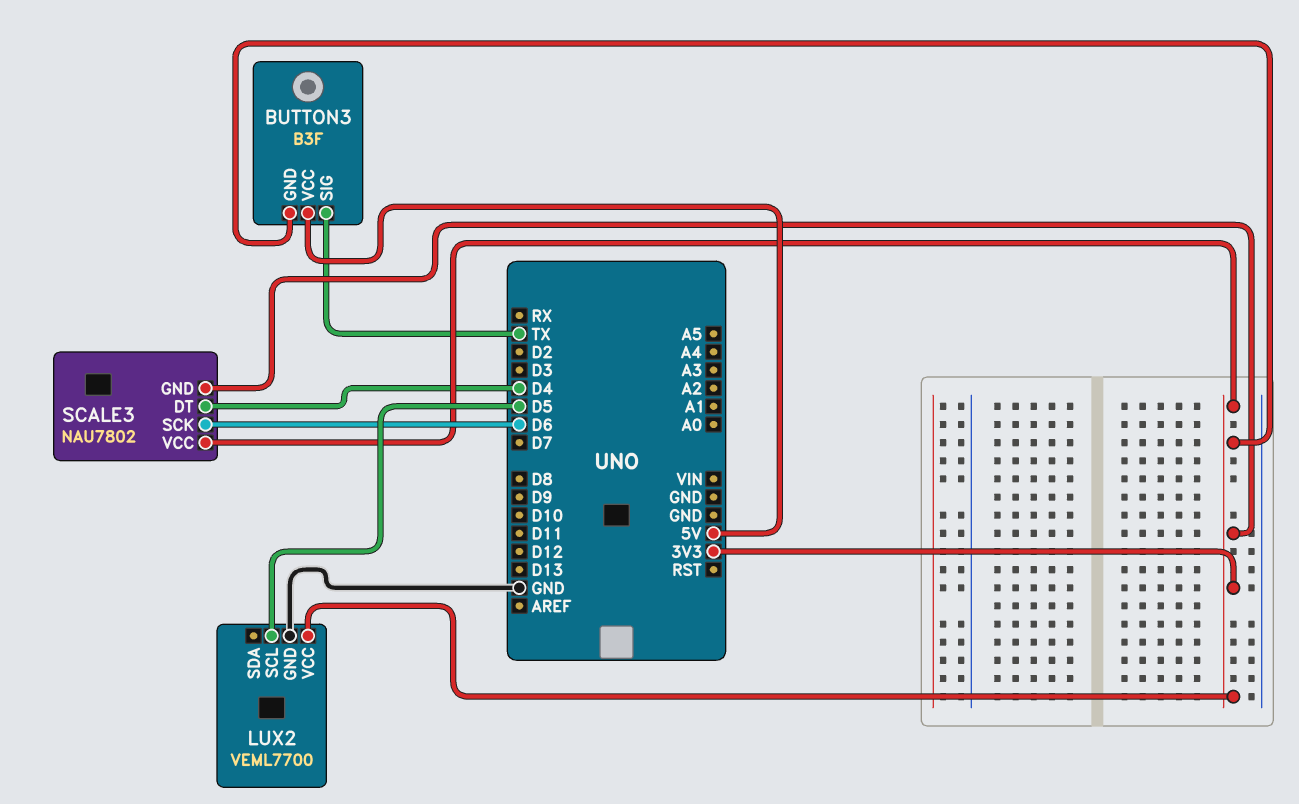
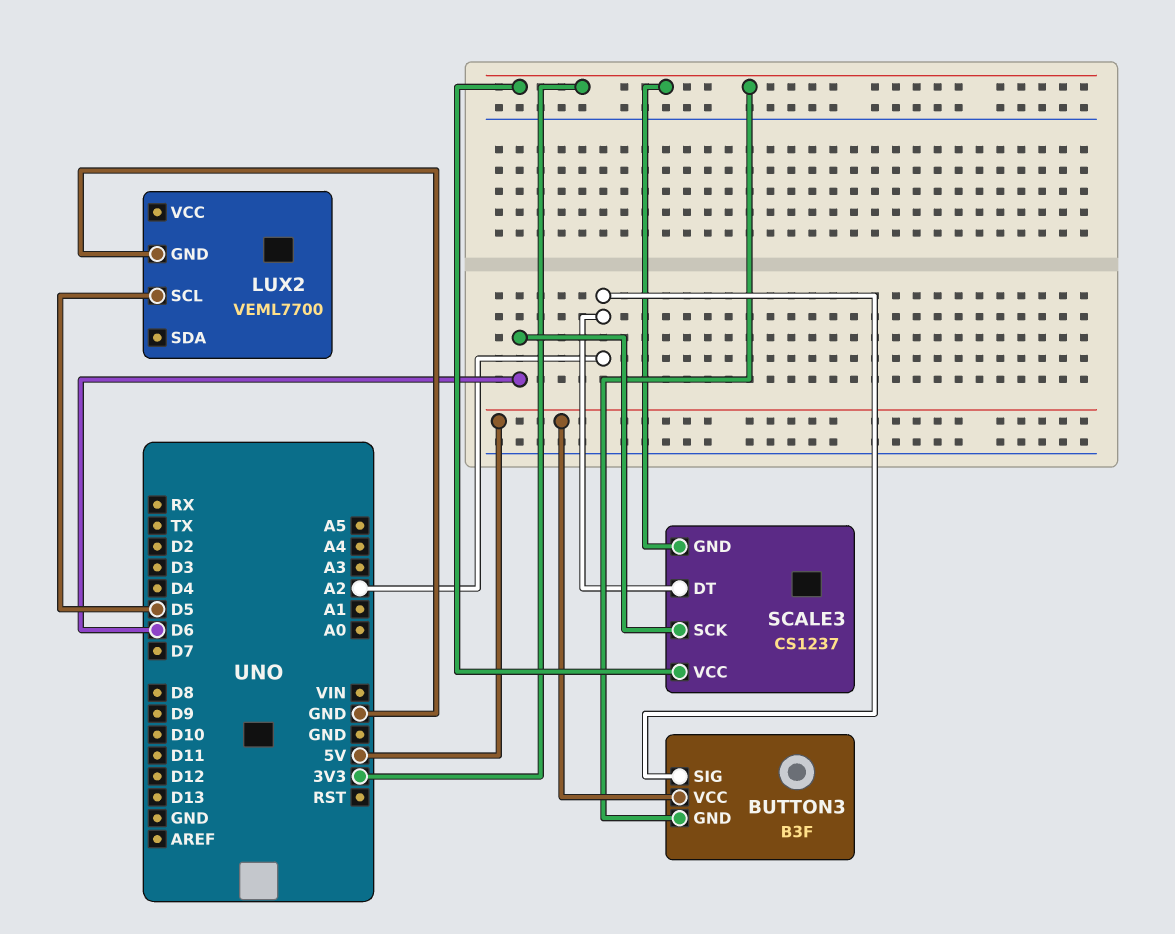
BUTTON3 pin SIG: TX -> A2
LUX2 pin VCC: 3V3 -> none
SCALE3: NAU7802 -> CS1237
SCALE3 pin DT: D4 -> A2

